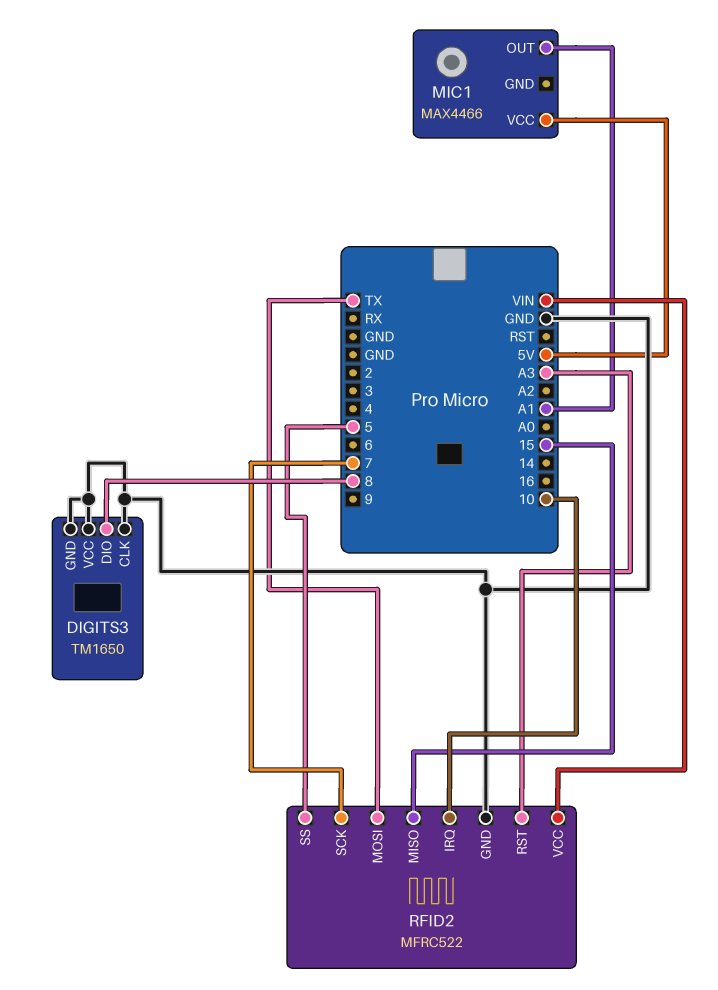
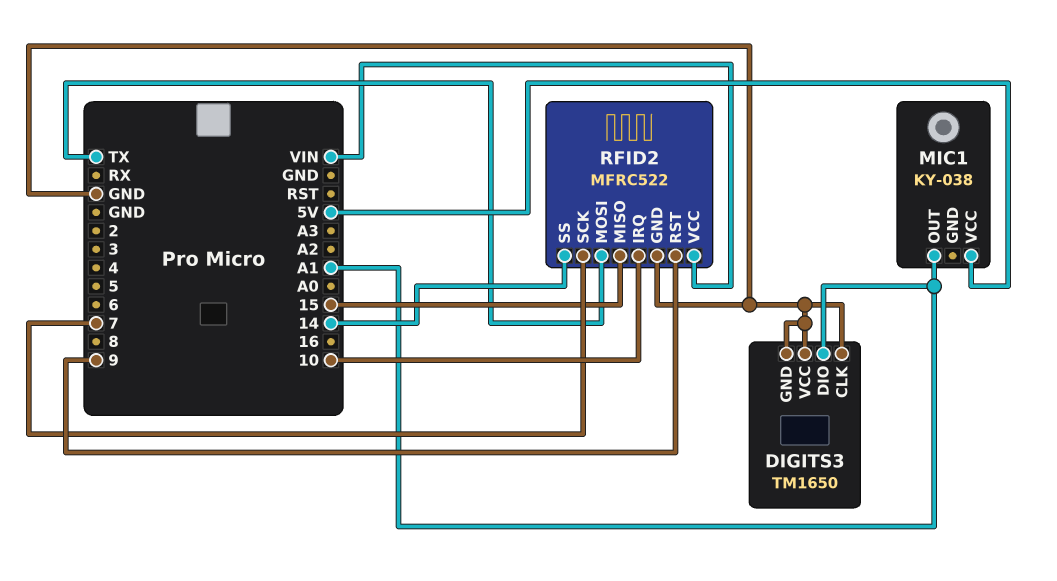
DIGITS3 pin DIO: 8 -> A1
MIC1: MAX4466 -> KY-038
RFID2 pin RST: A3 -> 9
RFID2 pin SS: 5 -> 14

